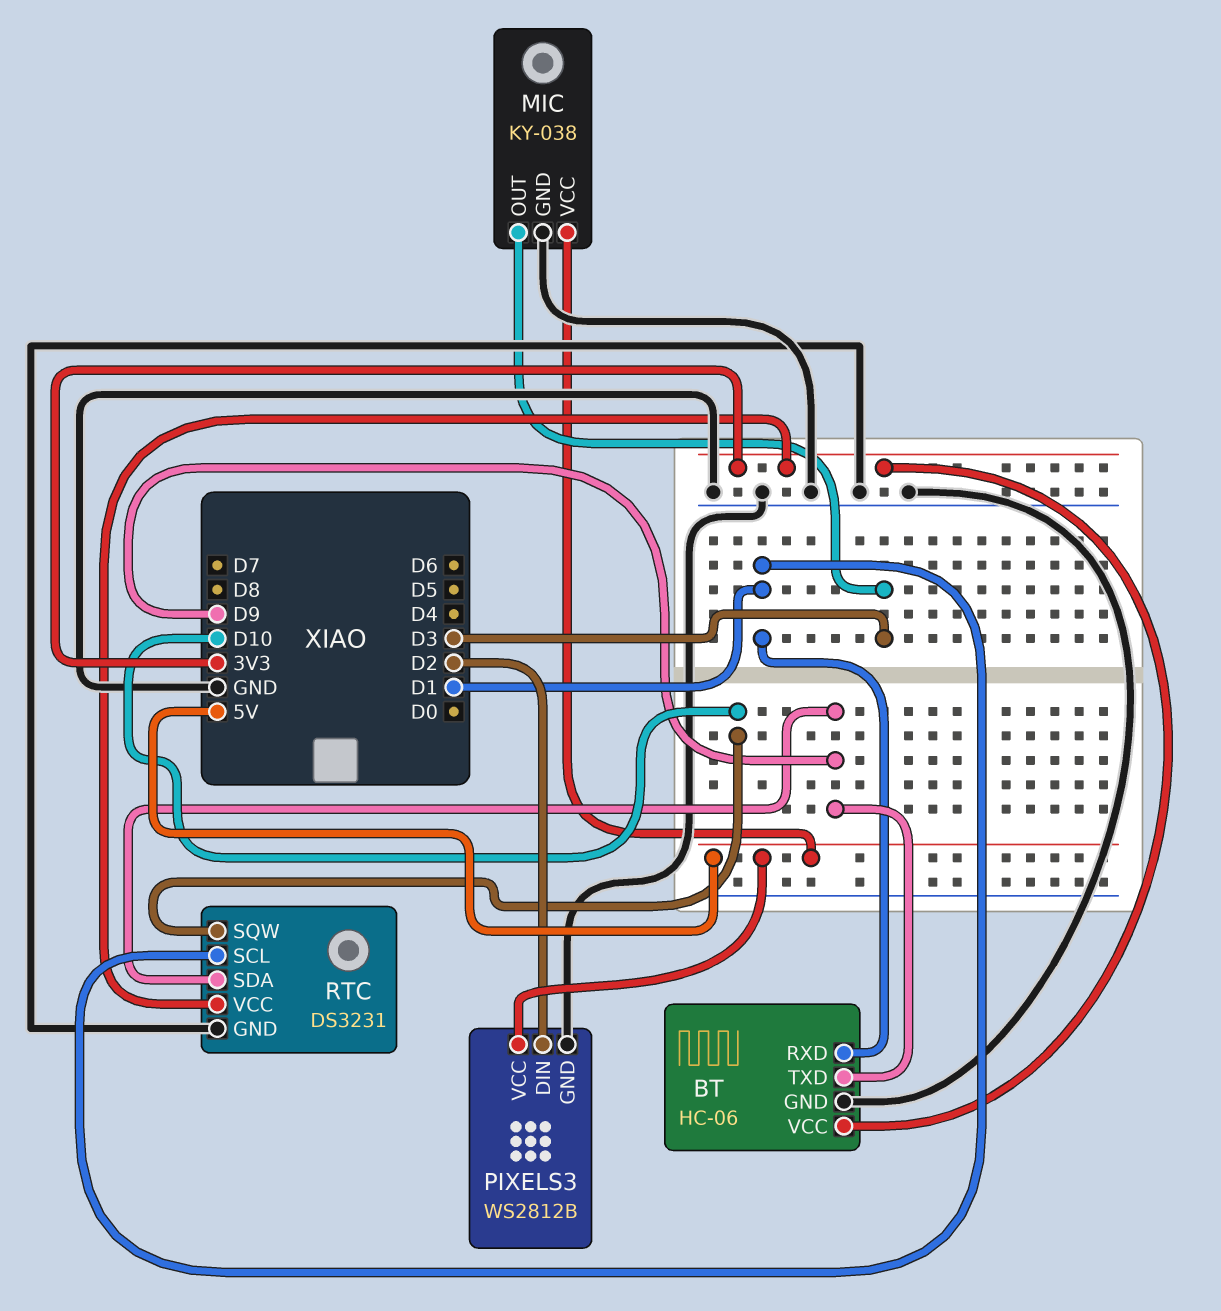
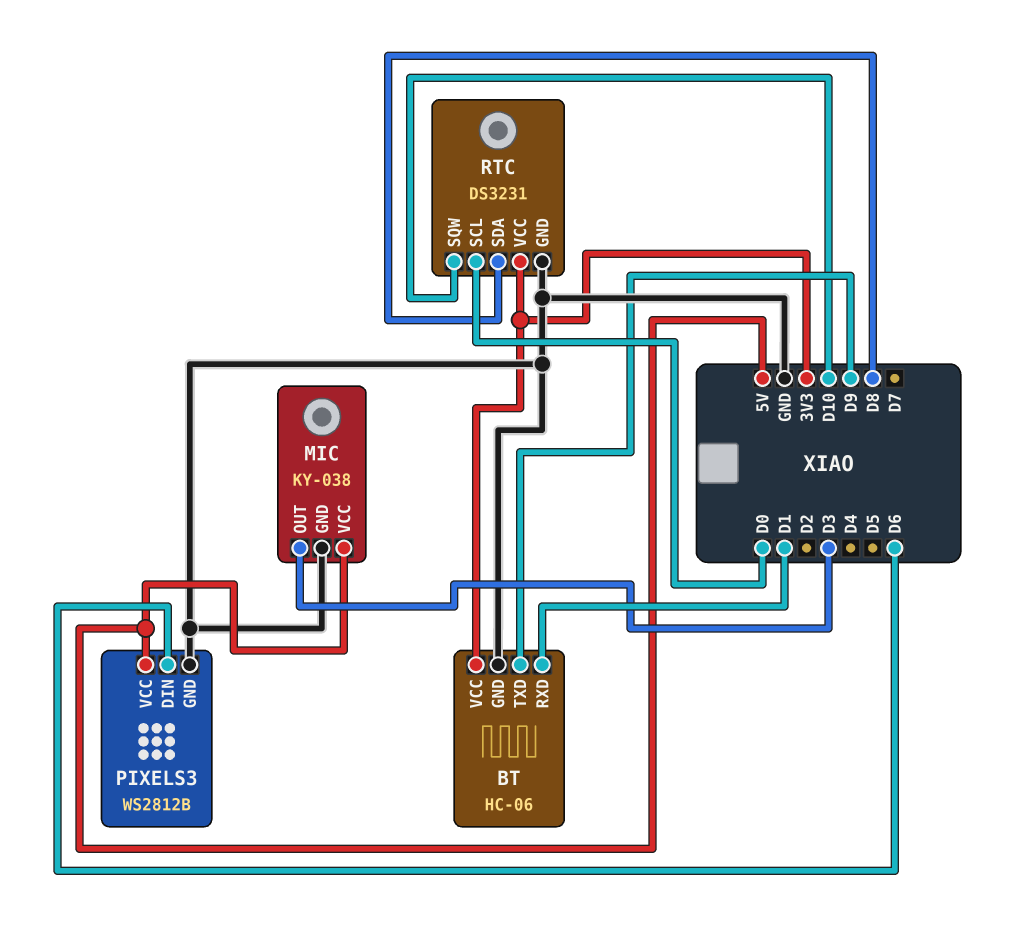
PIXELS3 pin DIN: D2 -> D6
RTC pin SCL: D1 -> D0
RTC pin SDA: D9 -> D8

